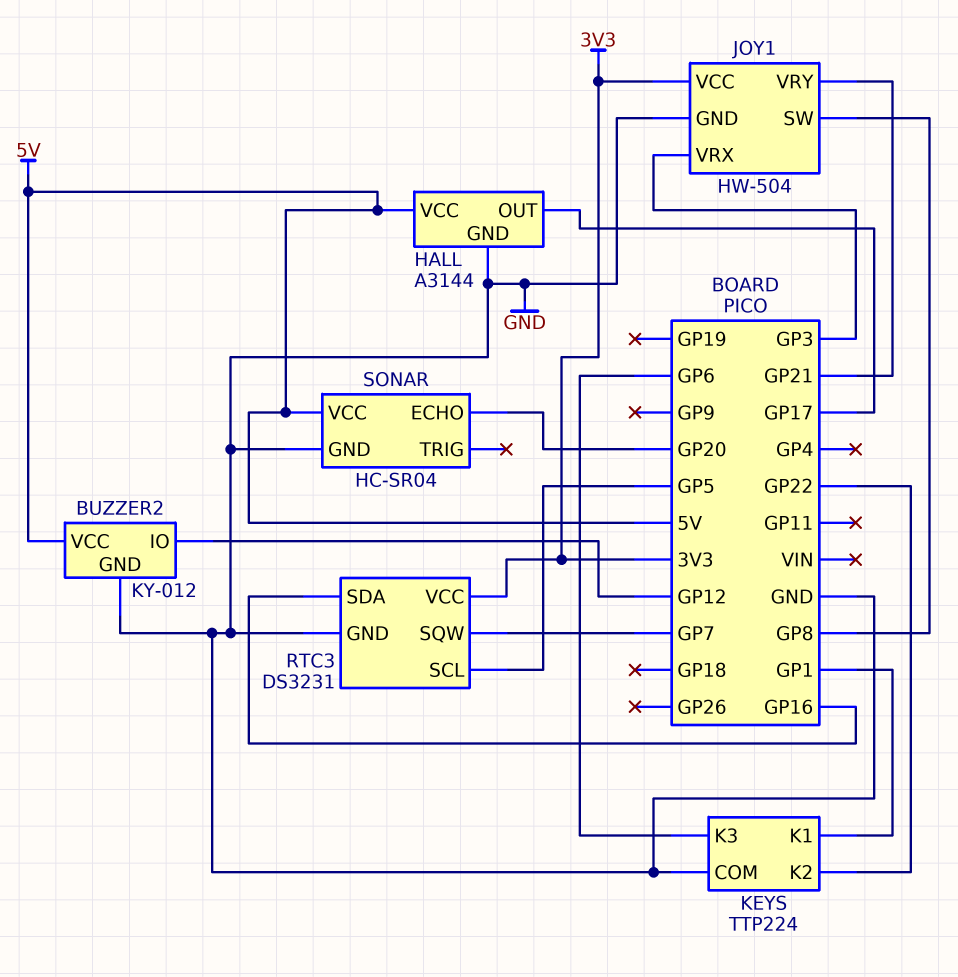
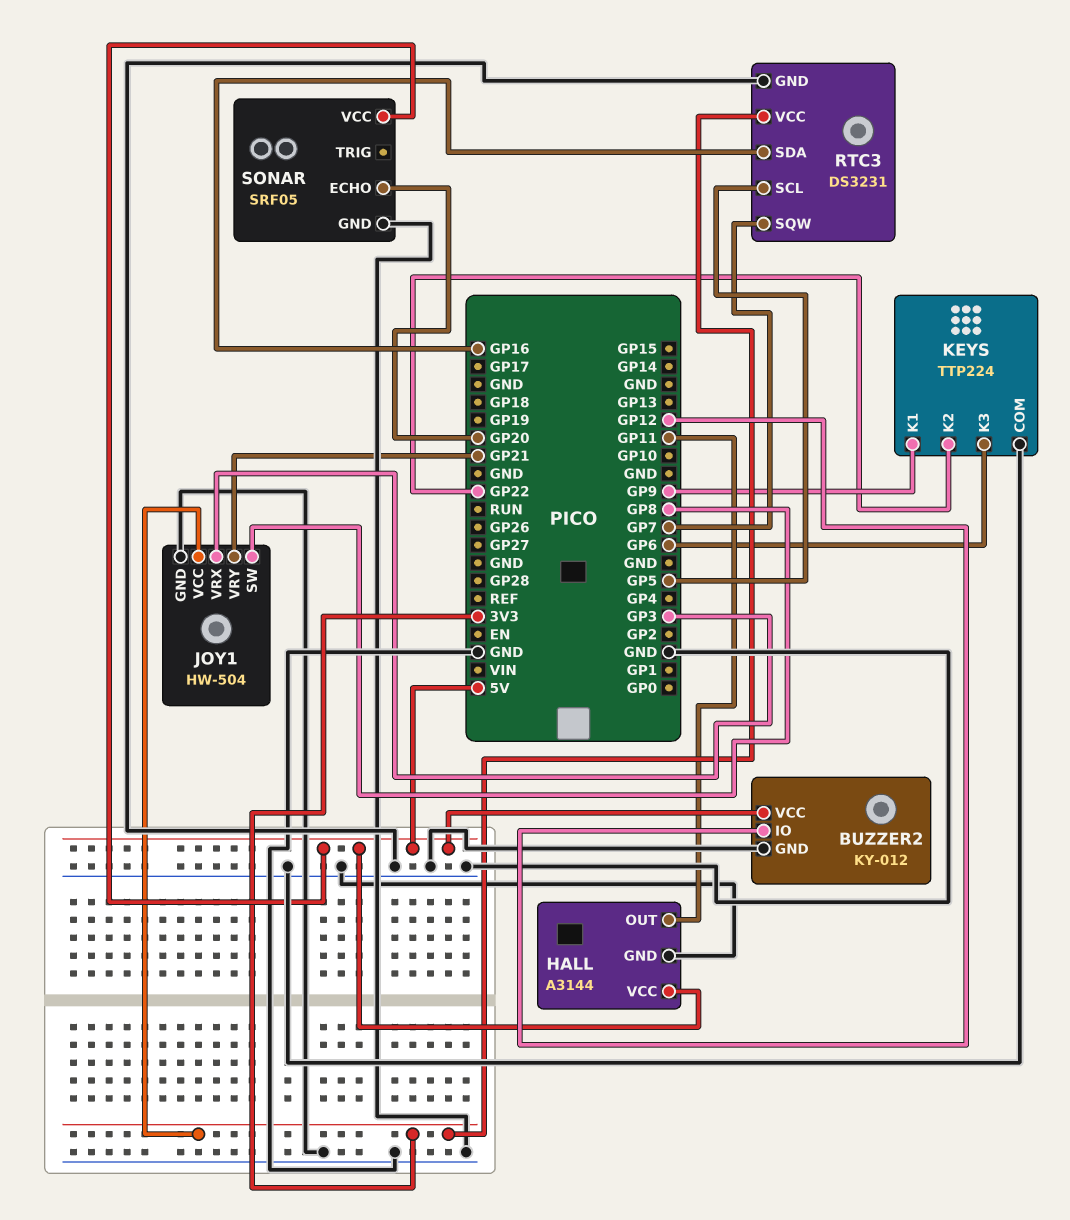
HALL pin OUT: GP17 -> GP11
KEYS pin K1: GP1 -> GP9
SONAR: HC-SR04 -> SRF05

